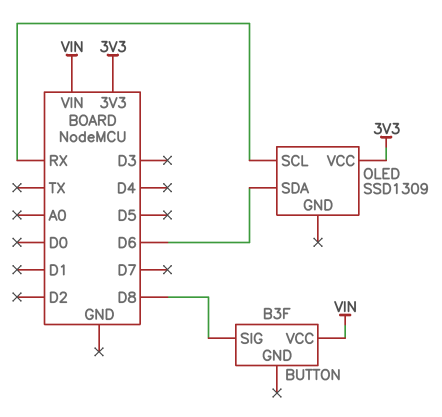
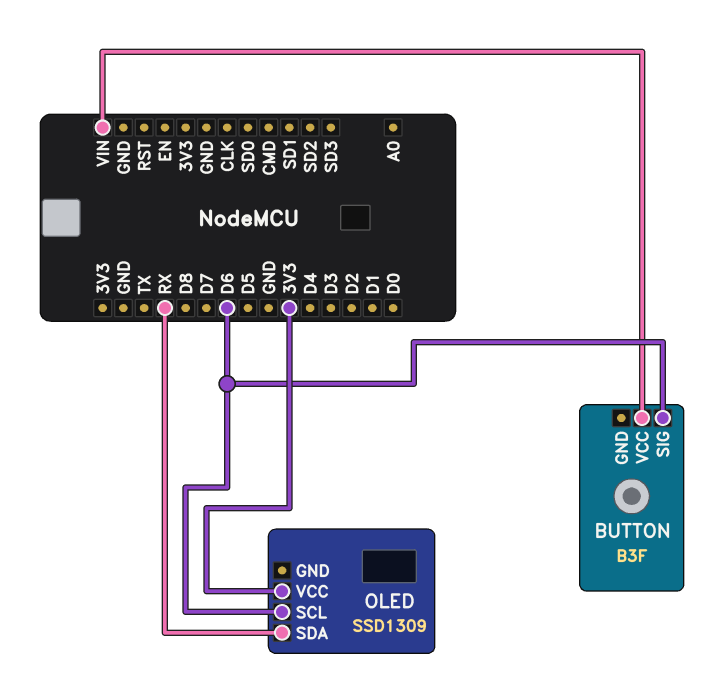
BUTTON pin SIG: D8 -> D6
OLED pin SCL: RX -> D6
OLED pin SDA: D6 -> RX

